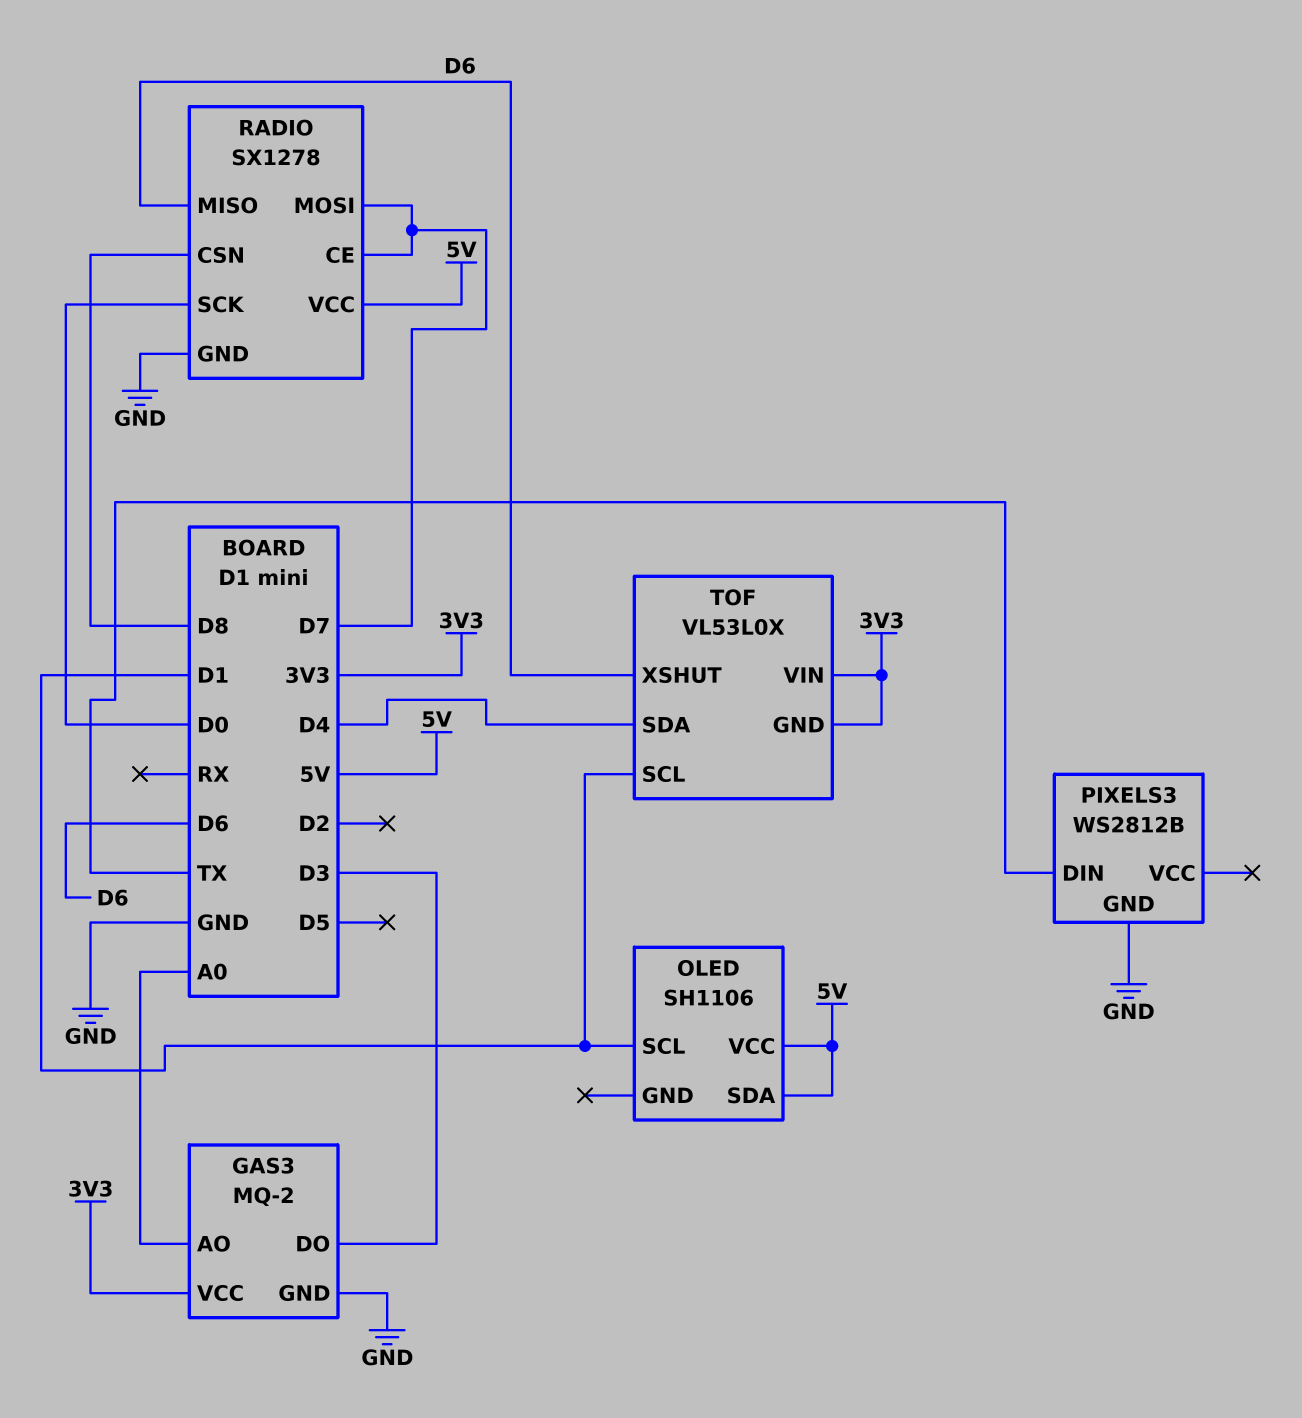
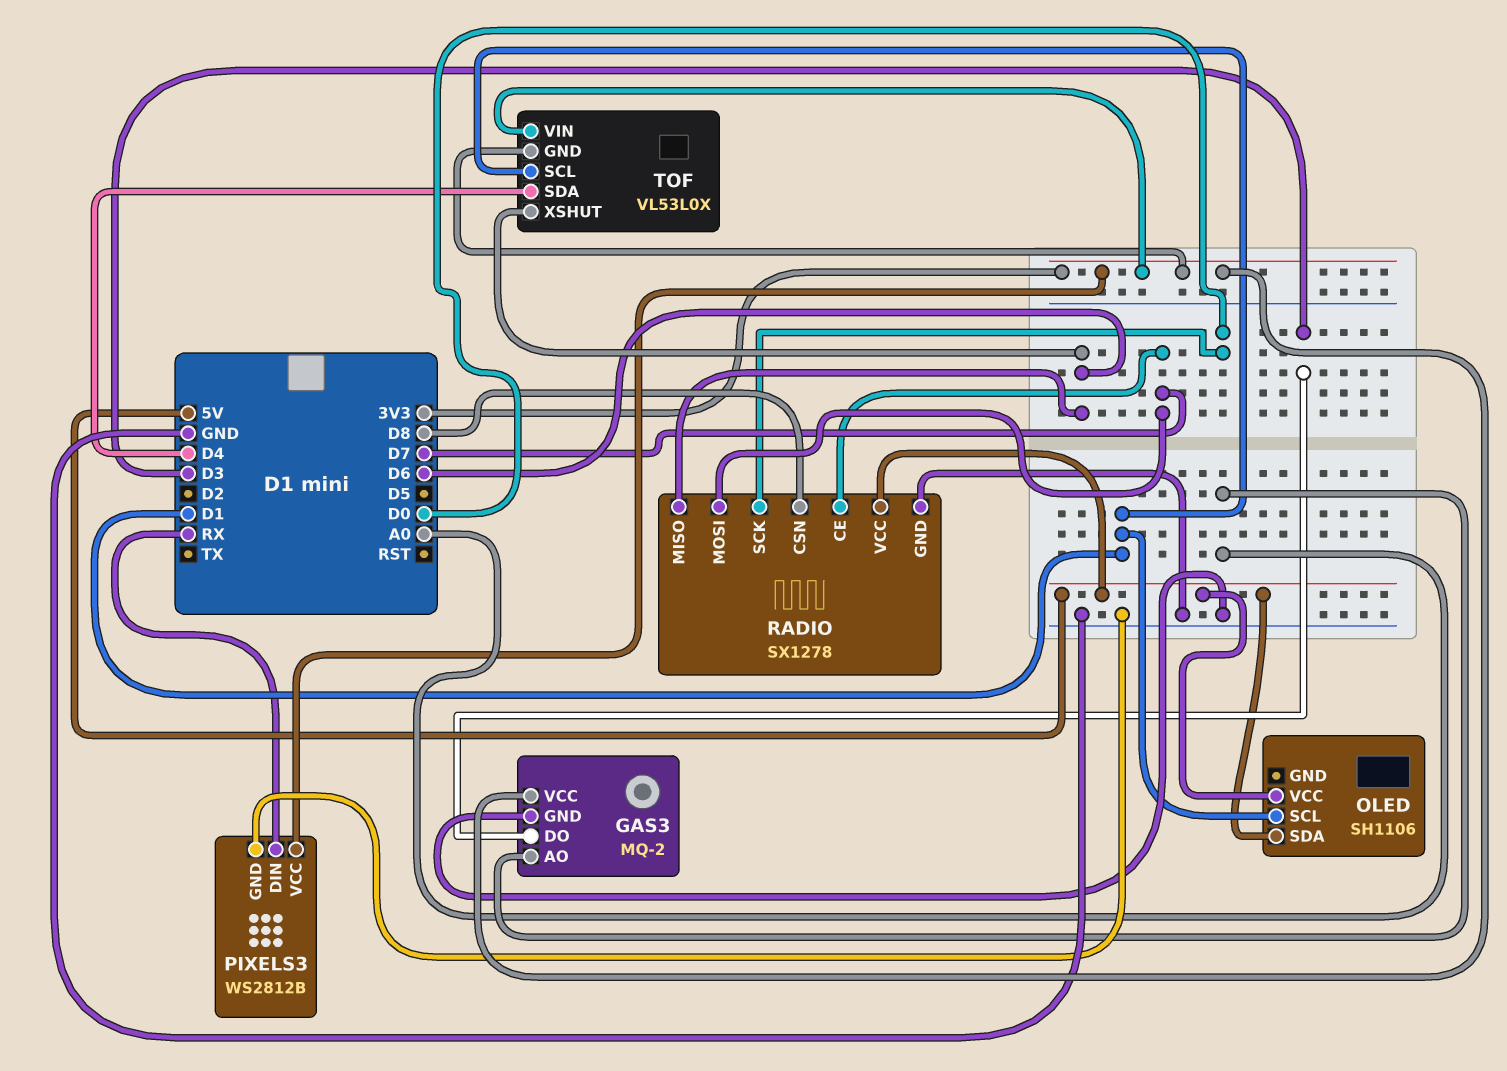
PIXELS3 pin DIN: TX -> RX
PIXELS3 pin VCC: none -> 3V3

